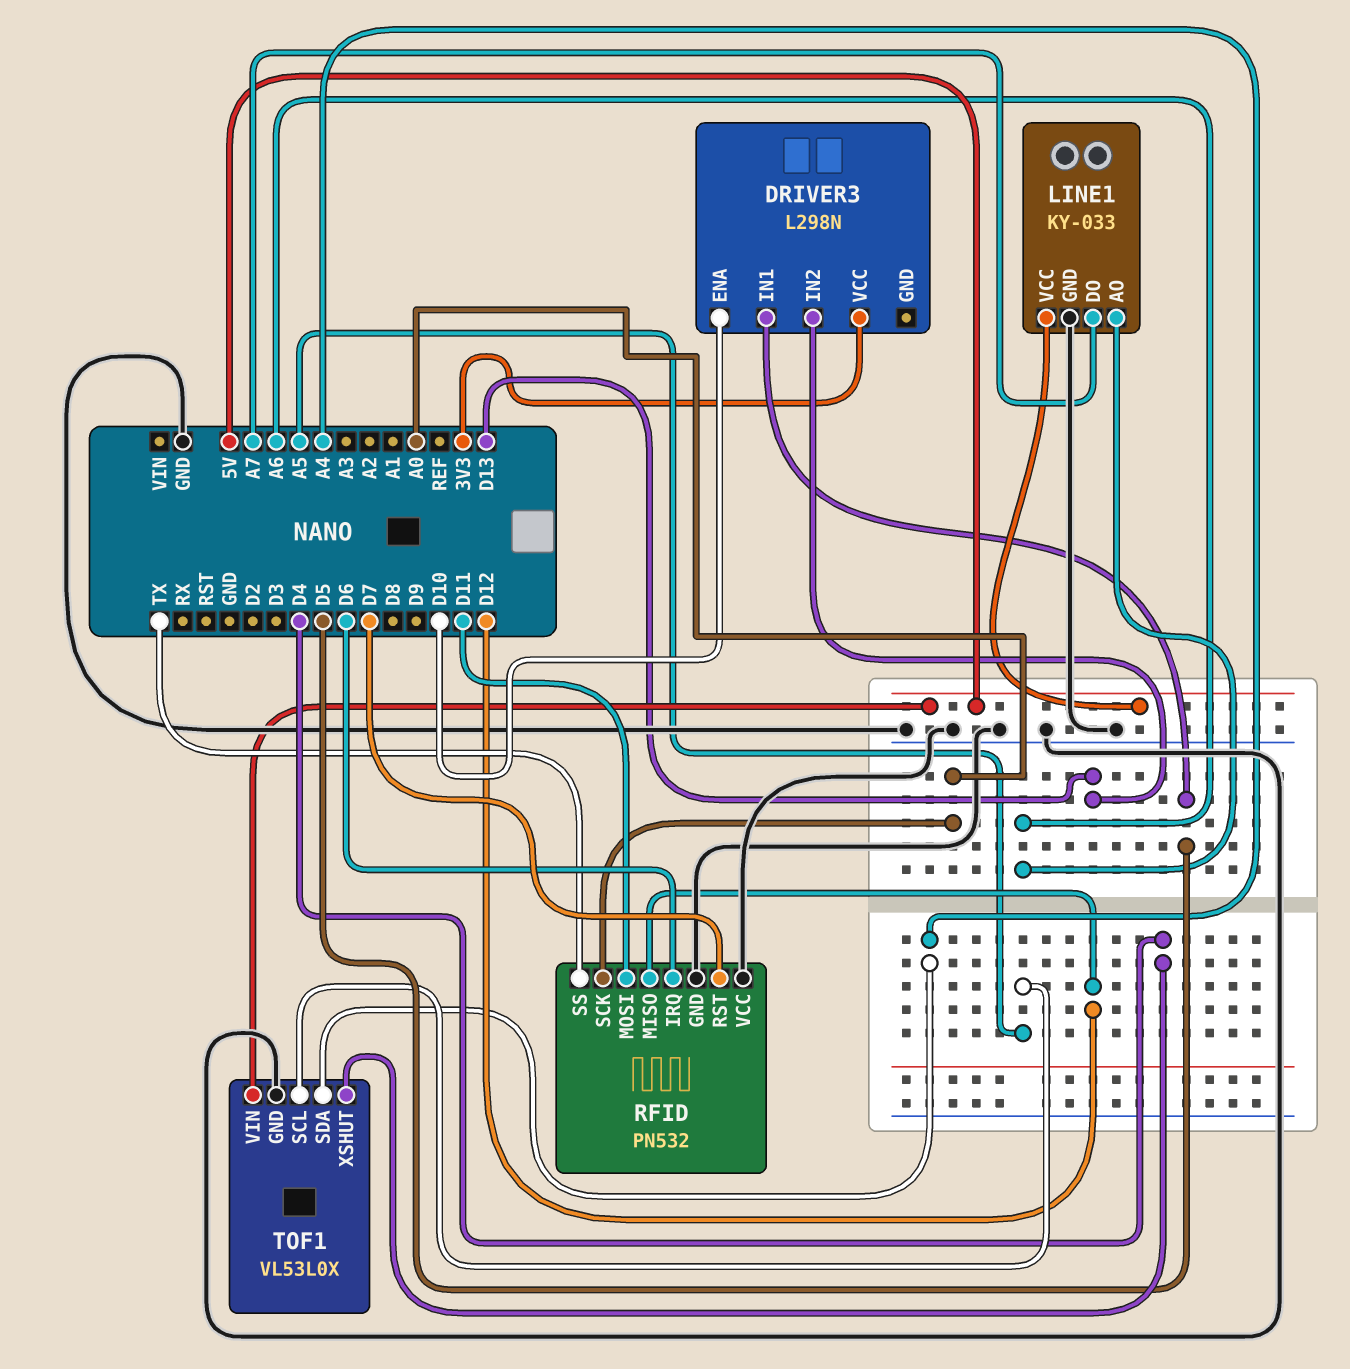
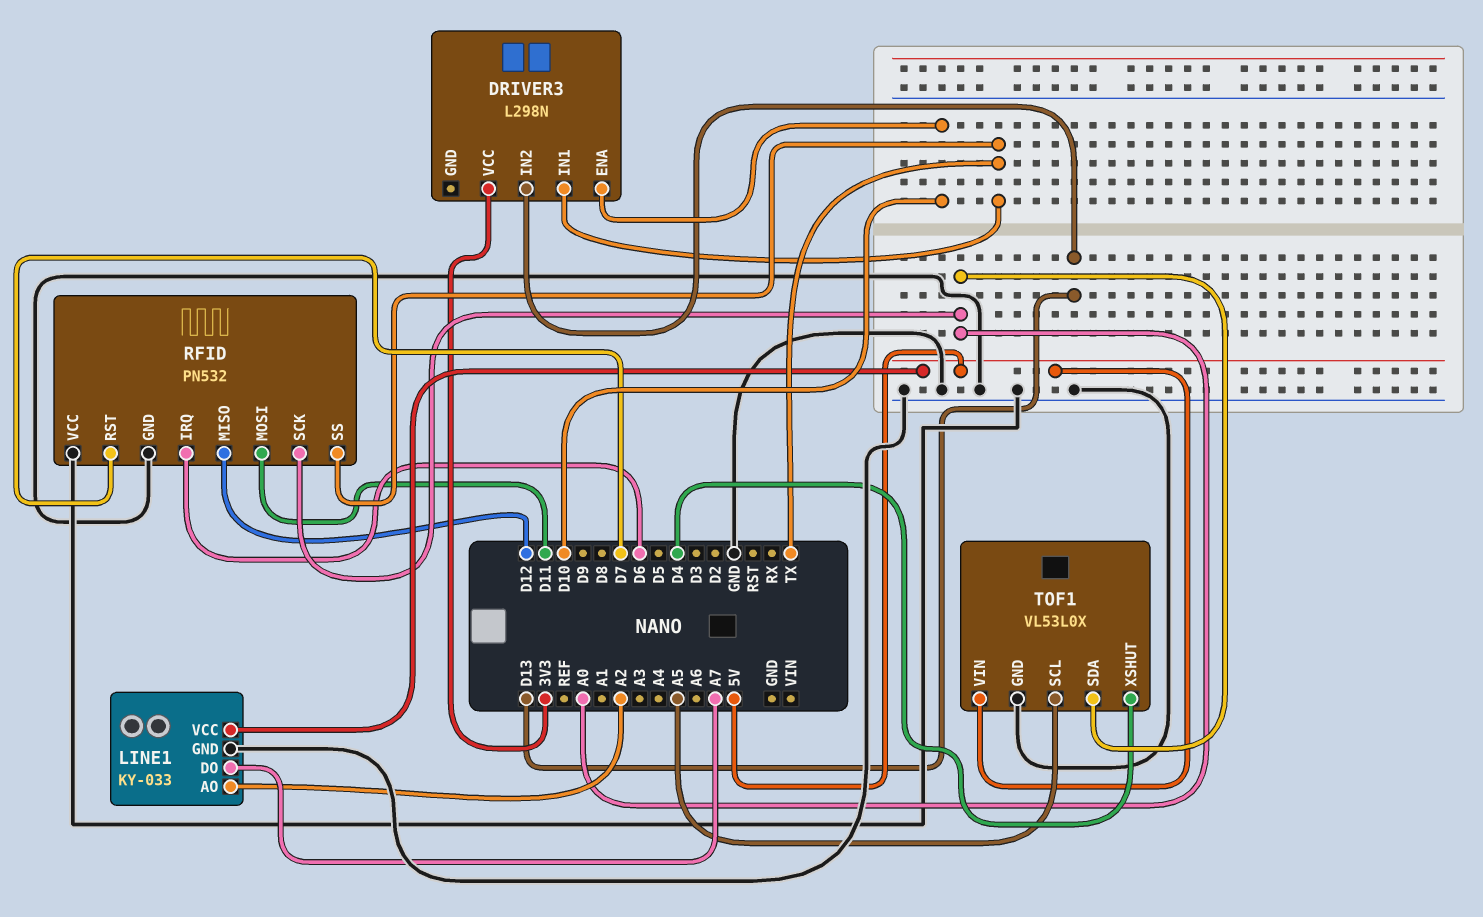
DRIVER3 pin IN1: D5 -> TX
LINE1 pin AO: A6 -> A2
TOF1 pin SDA: A4 -> A0

